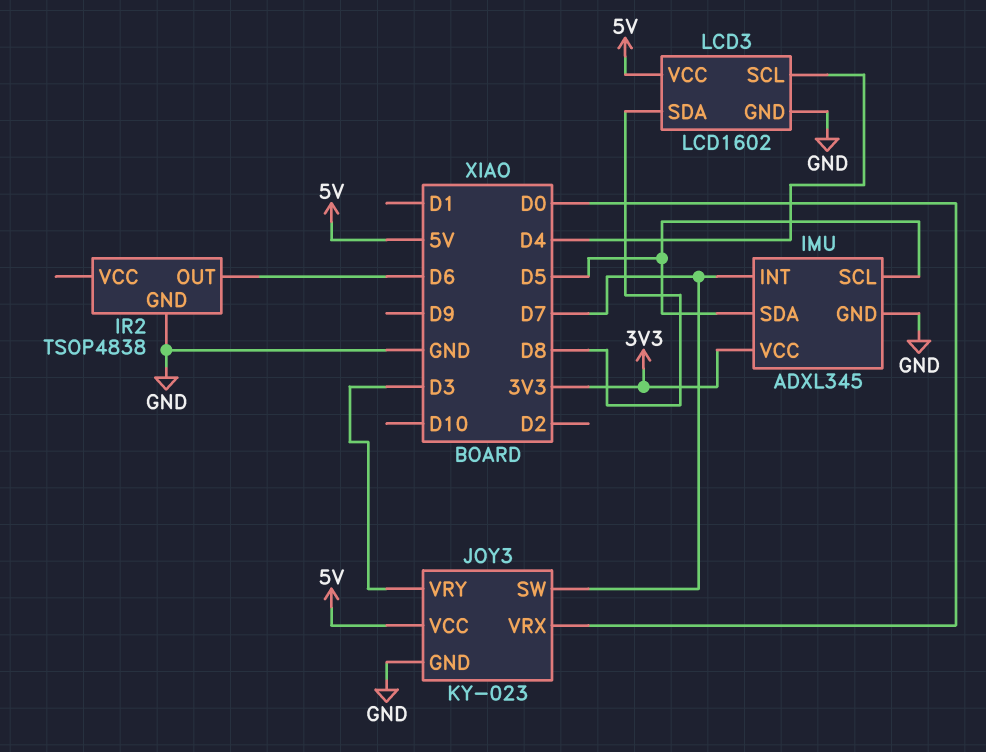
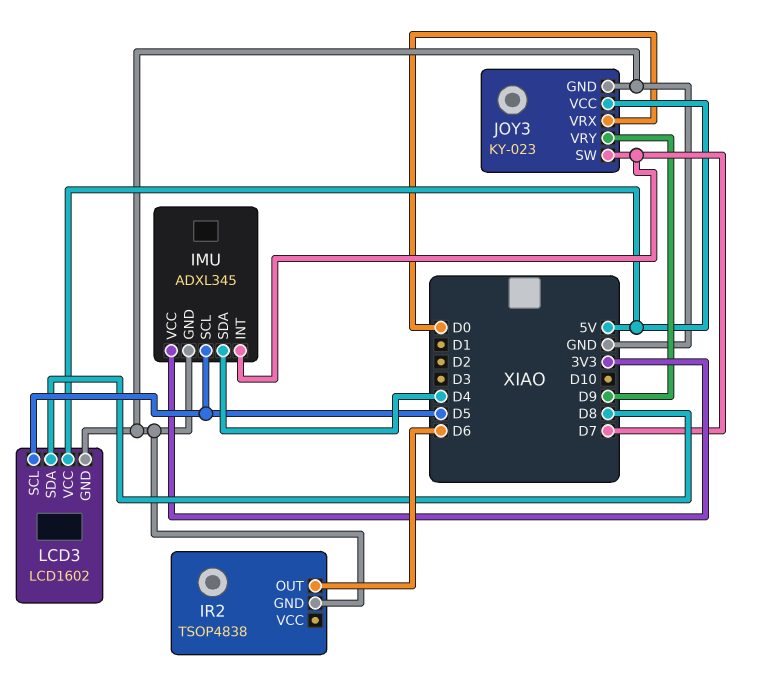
IMU pin SDA: D5 -> D4
JOY3 pin VRY: D3 -> D9
LCD3 pin SCL: D4 -> D5

